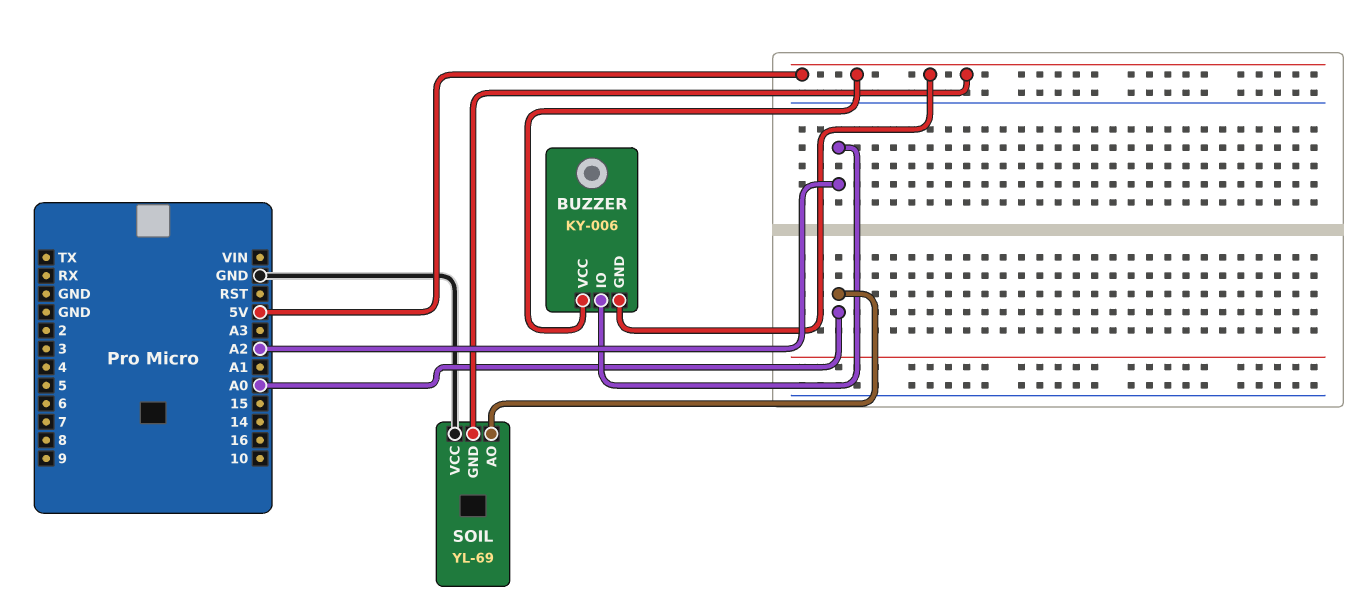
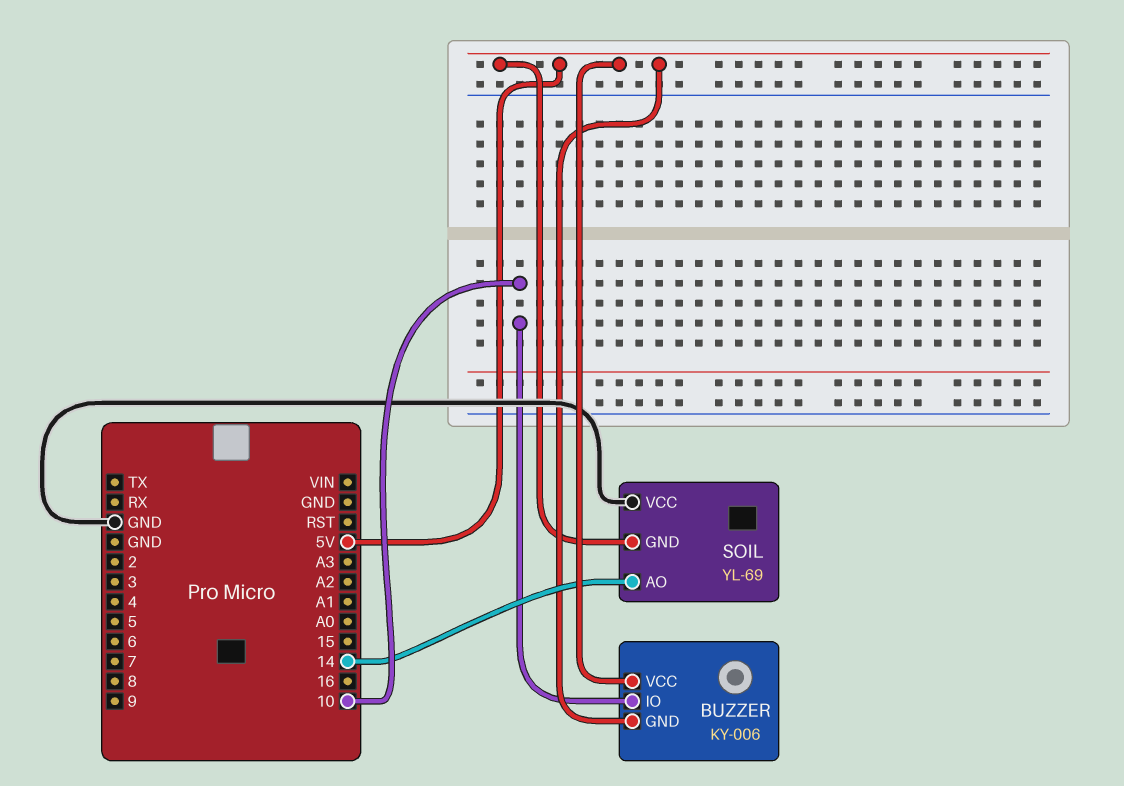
BUZZER pin IO: A2 -> 10
SOIL pin AO: A0 -> 14

